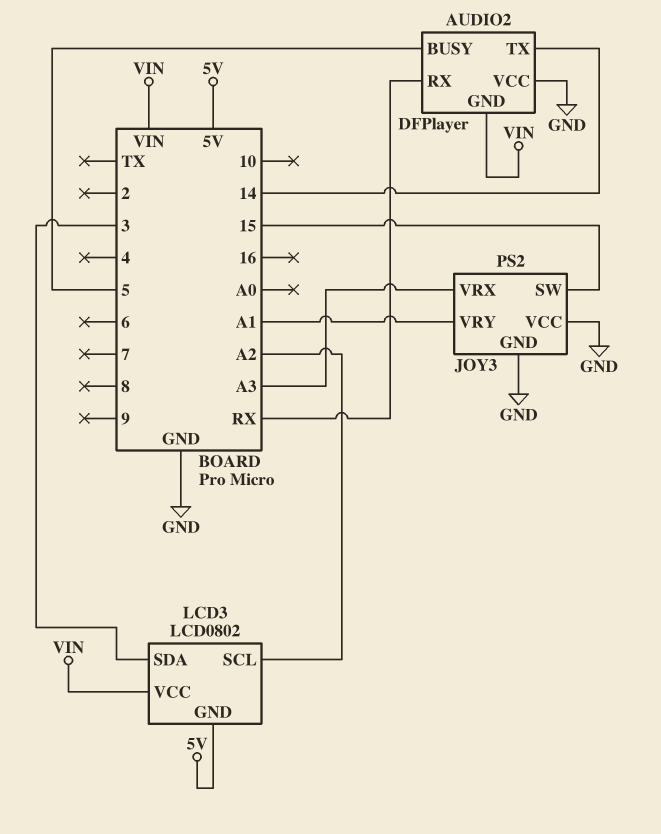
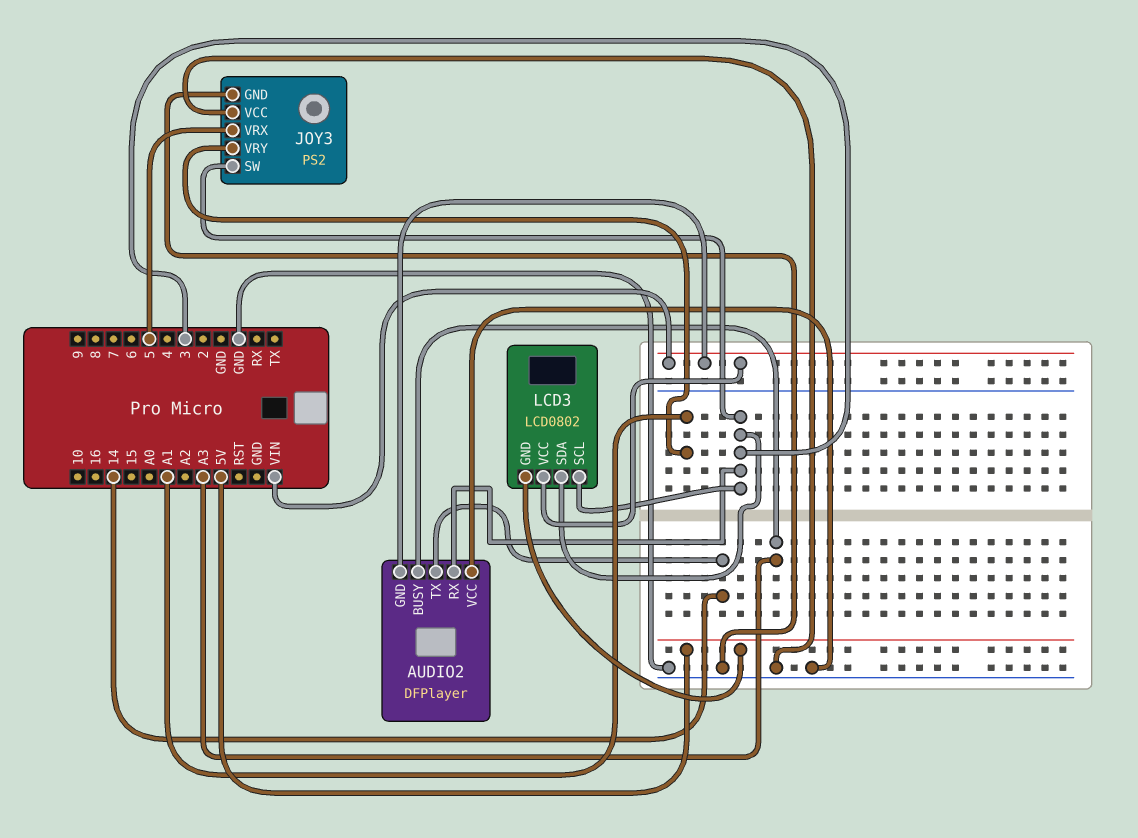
AUDIO2 pin BUSY: 5 -> A3
AUDIO2 pin RX: RX -> 3
JOY3 pin SW: 15 -> 3
JOY3 pin VRX: A3 -> 5
LCD3 pin SCL: A2 -> 3

